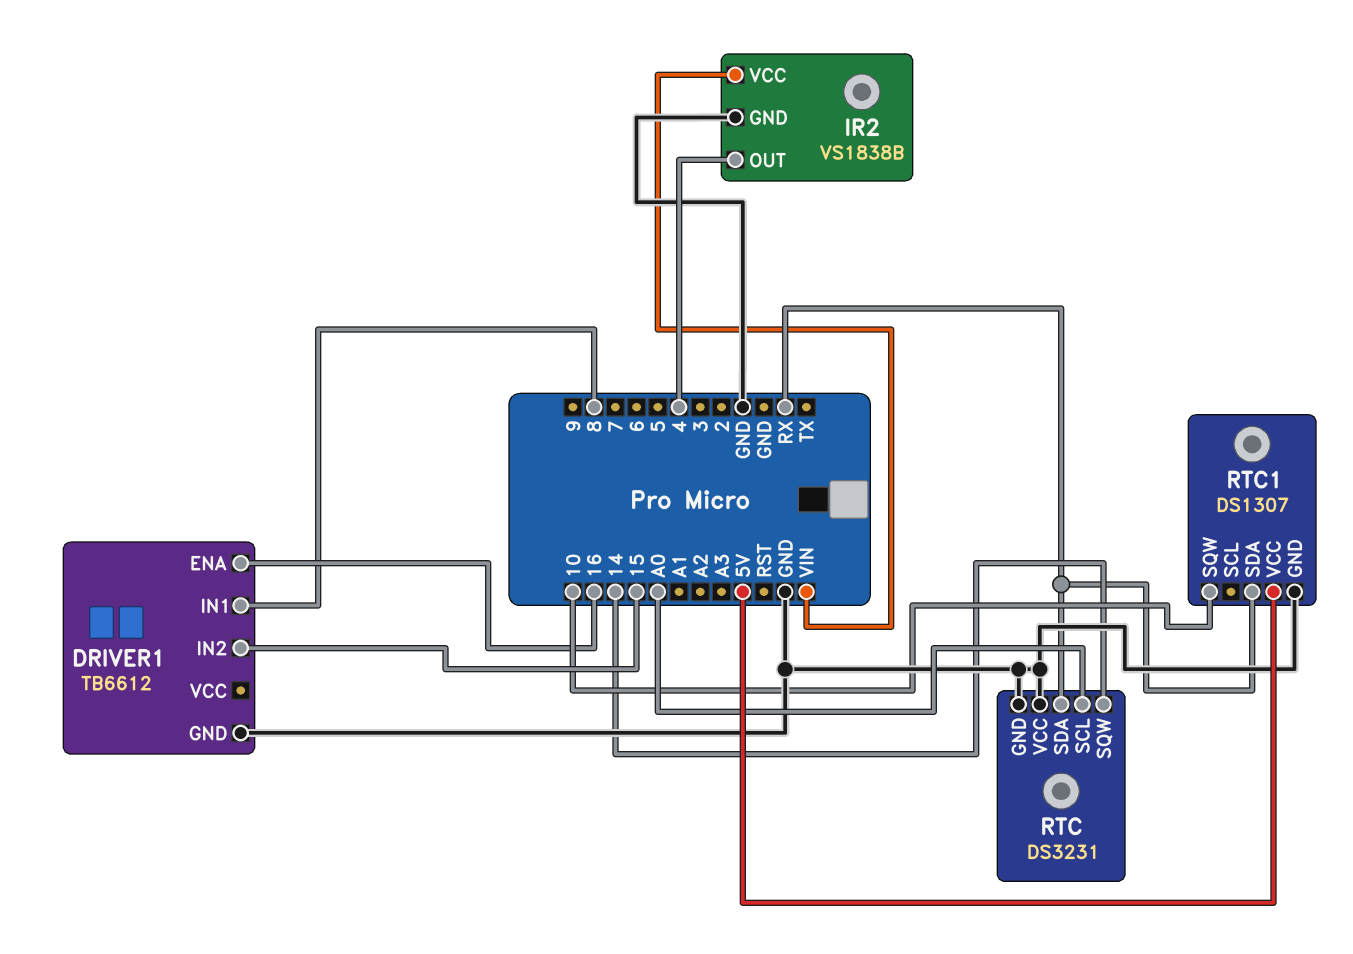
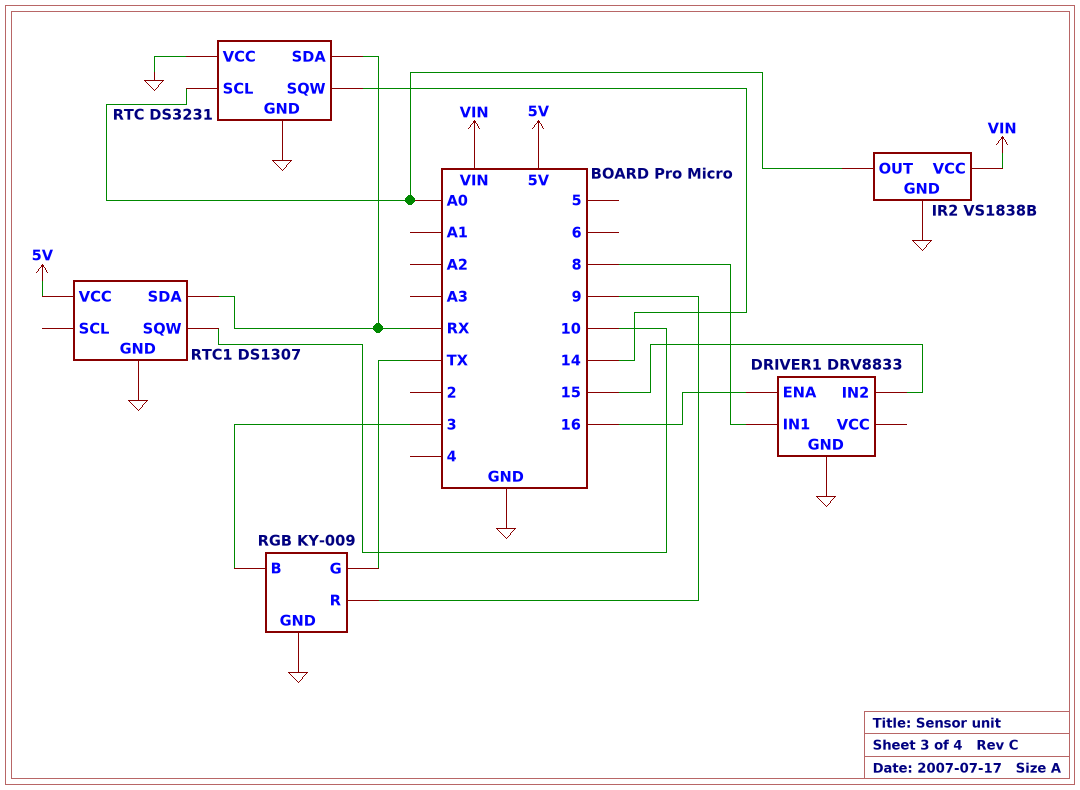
DRIVER1: TB6612 -> DRV8833
IR2 pin OUT: 4 -> A0
RGB: none -> KY-009
RGB pin B: none -> 3
RGB pin G: none -> TX
RGB pin GND: none -> GND
RGB pin R: none -> 9

